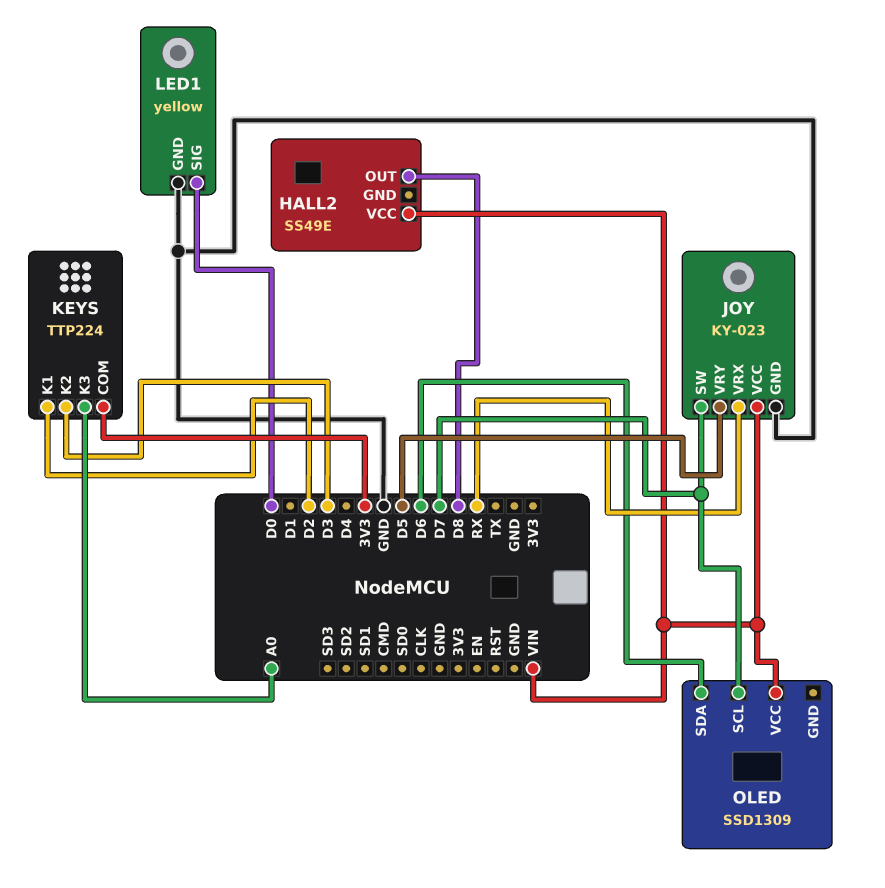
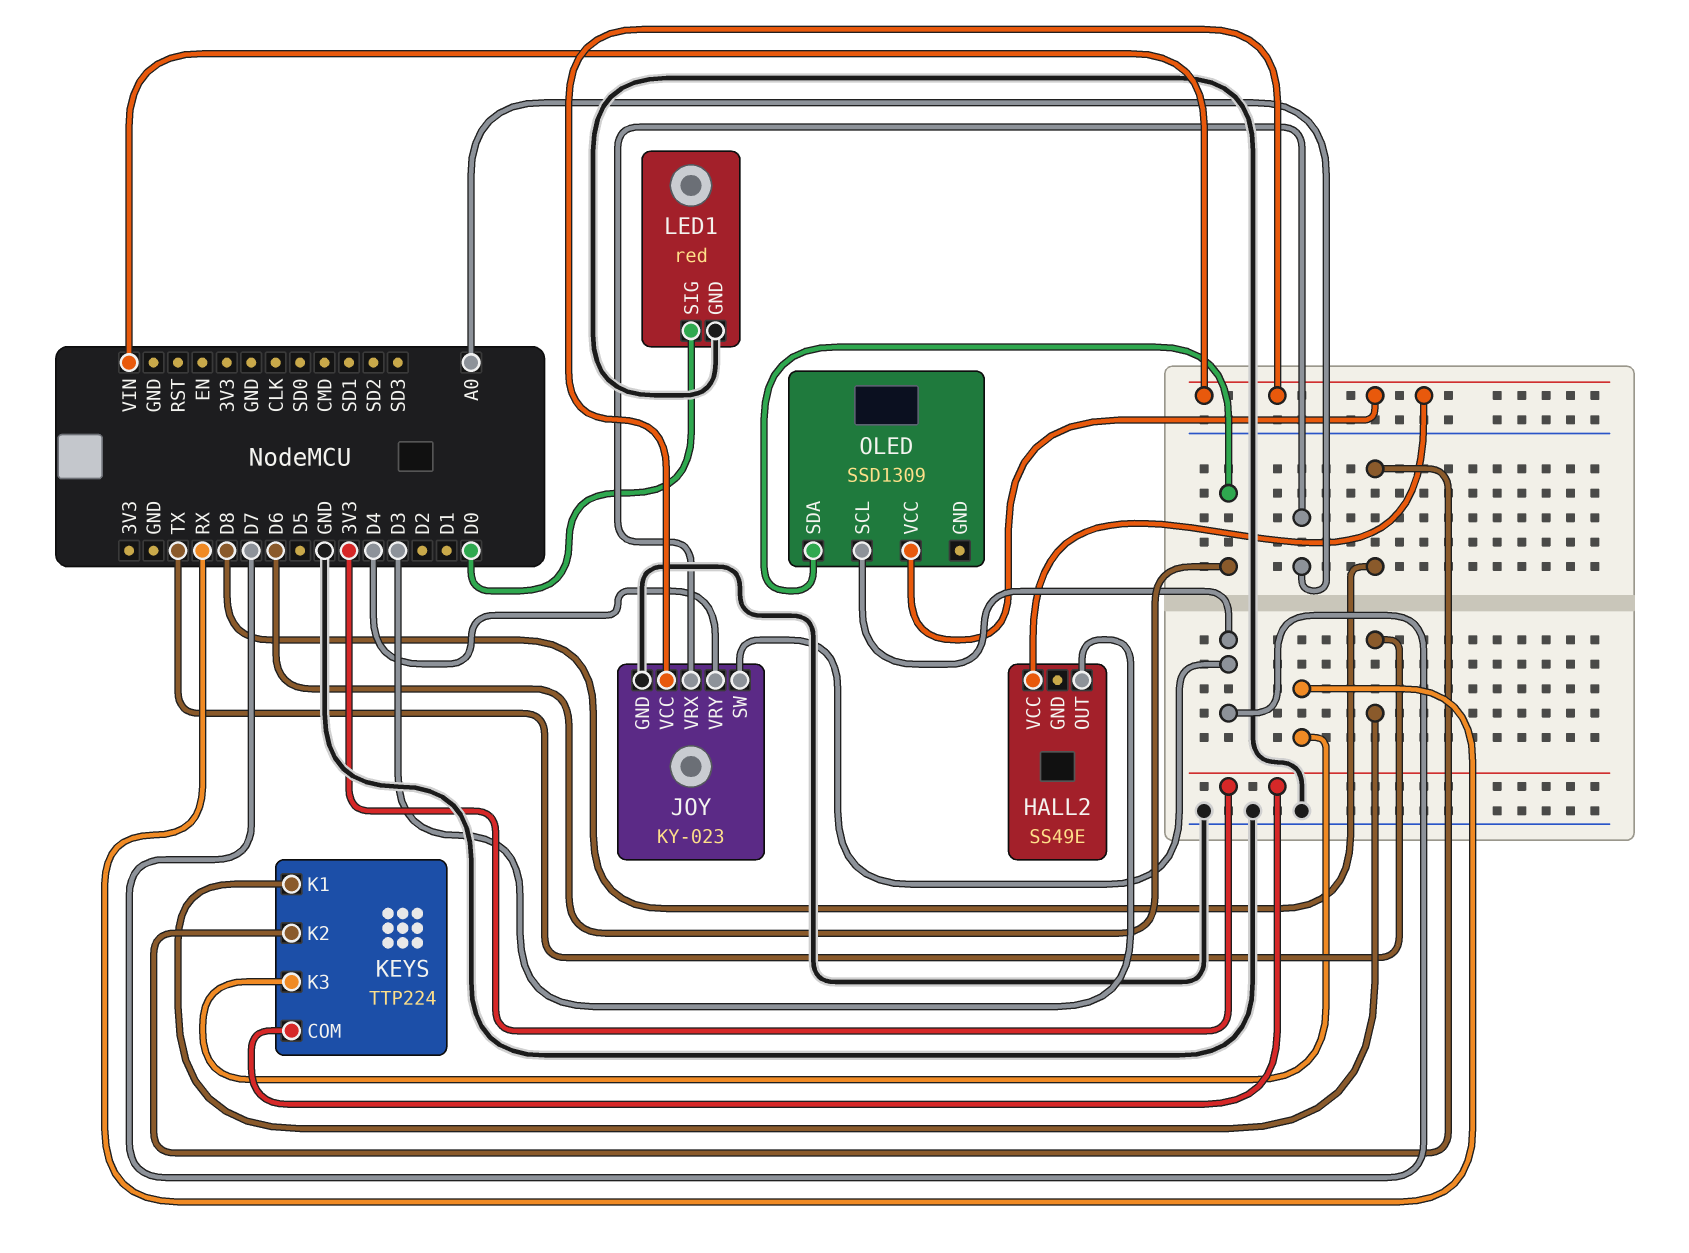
HALL2 pin OUT: D8 -> D3
JOY pin VRX: RX -> A0
JOY pin VRY: D5 -> D4
KEYS pin K1: D2 -> TX
KEYS pin K2: D3 -> D8
KEYS pin K3: A0 -> RX
LED1: yellow -> red

